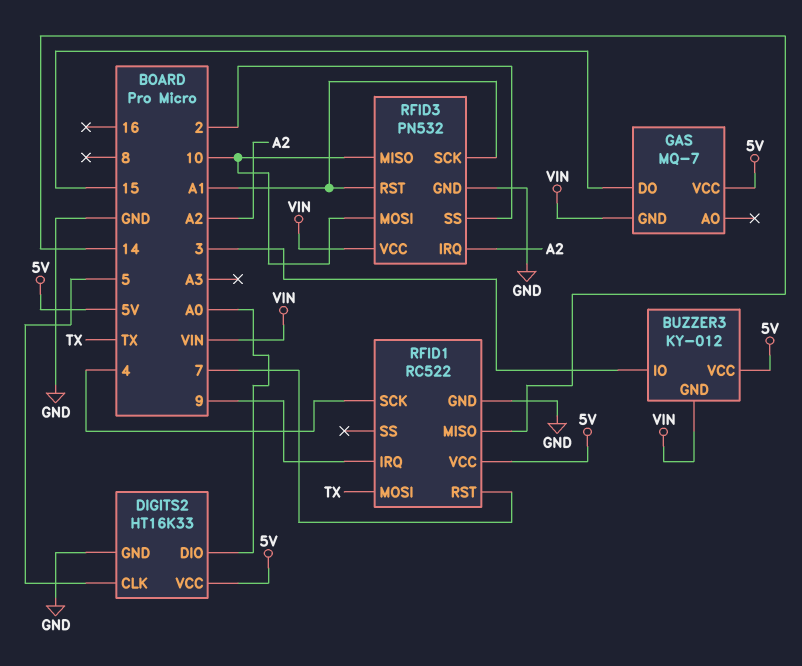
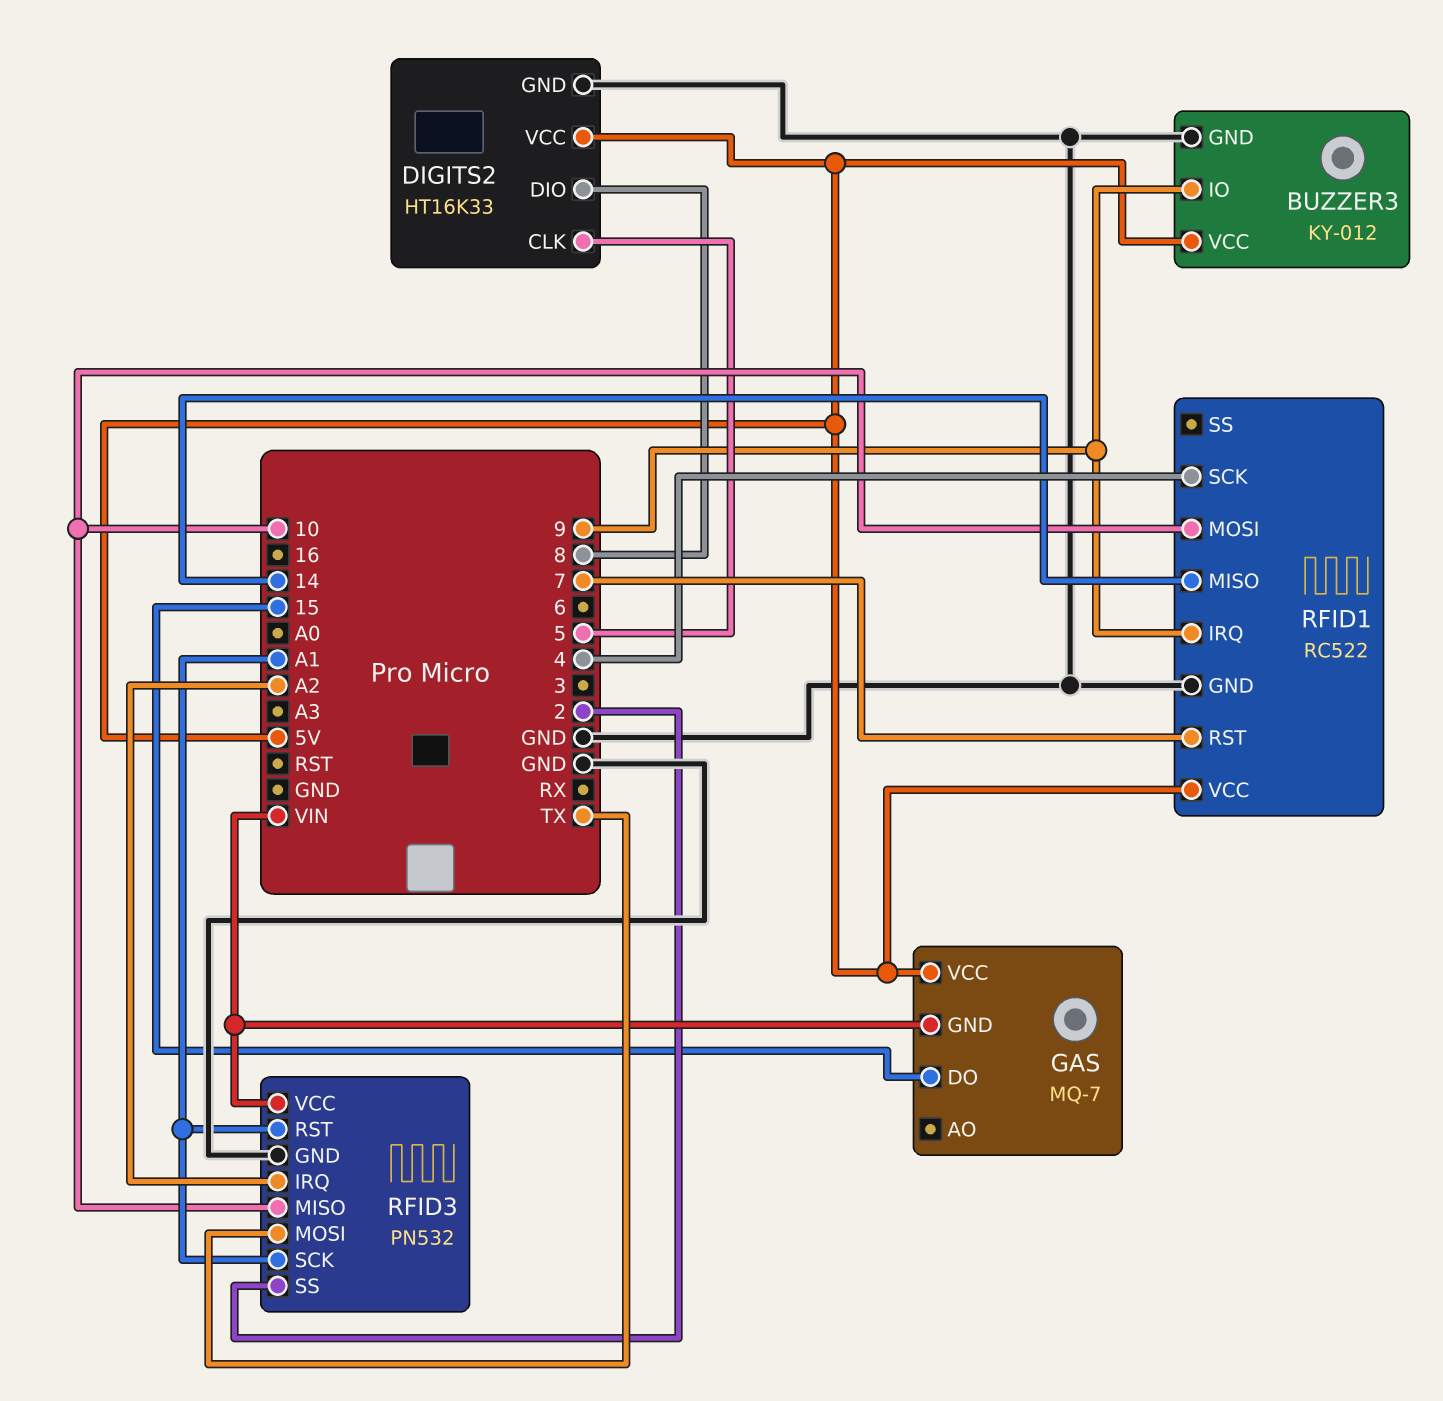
BUZZER3 pin GND: VIN -> GND
BUZZER3 pin IO: 3 -> 9
DIGITS2 pin DIO: A0 -> 8
RFID1 pin MOSI: TX -> 10
RFID3 pin MOSI: 10 -> TX

